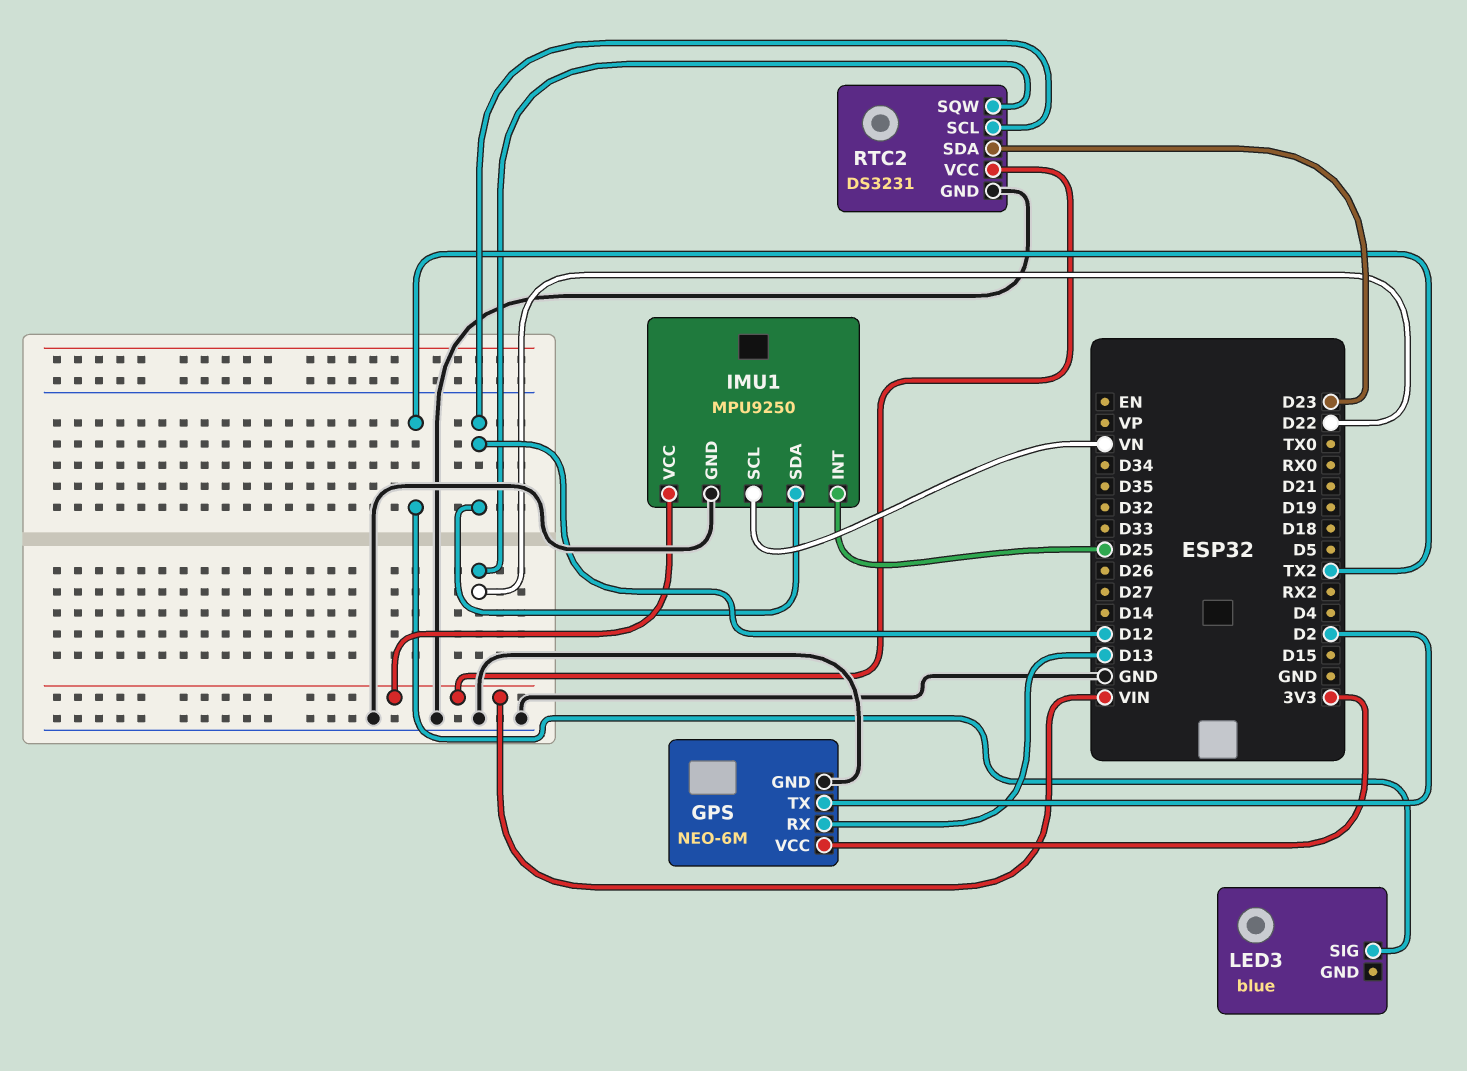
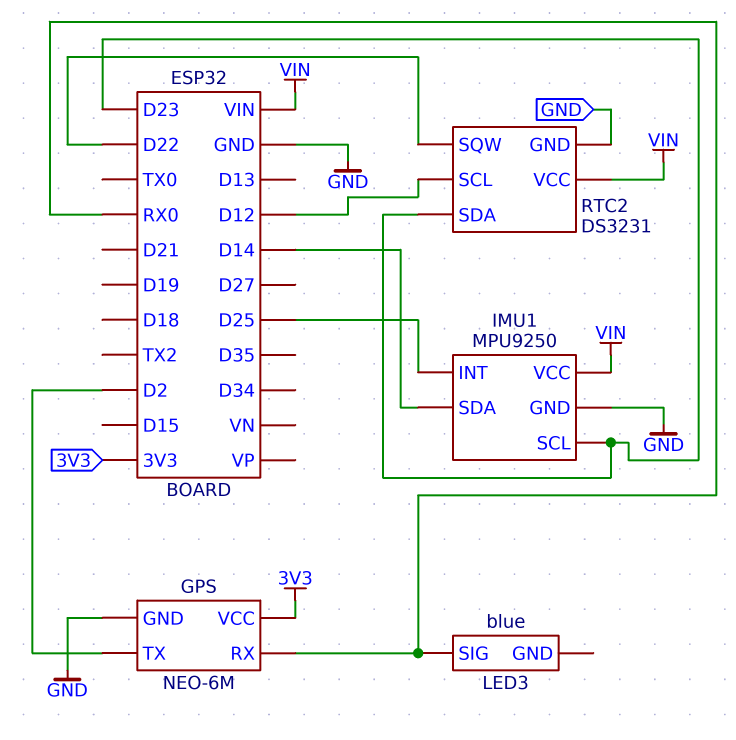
GPS pin RX: D13 -> RX0
IMU1 pin SCL: VN -> D23
IMU1 pin SDA: D12 -> D14
LED3 pin SIG: TX2 -> RX0

